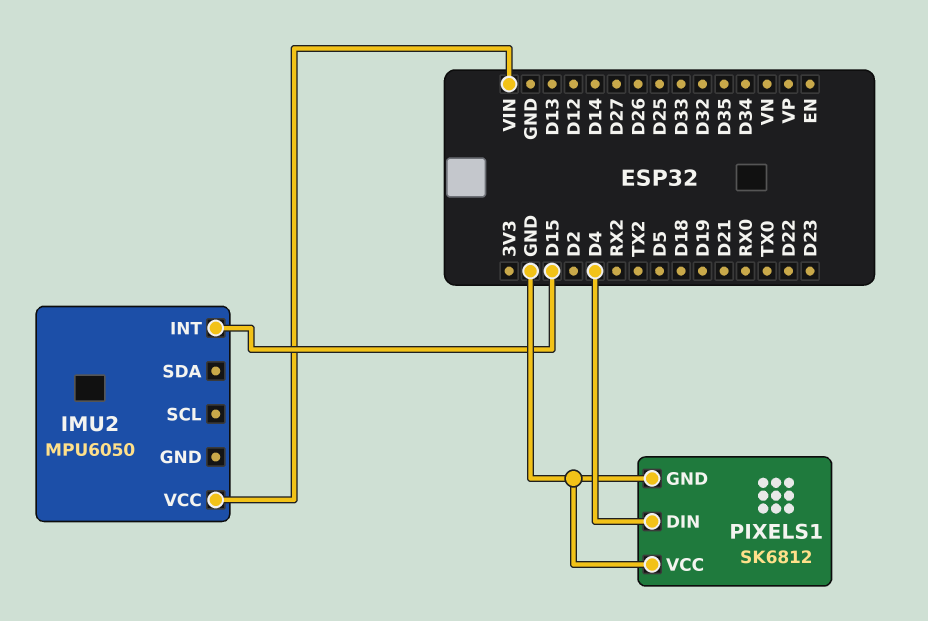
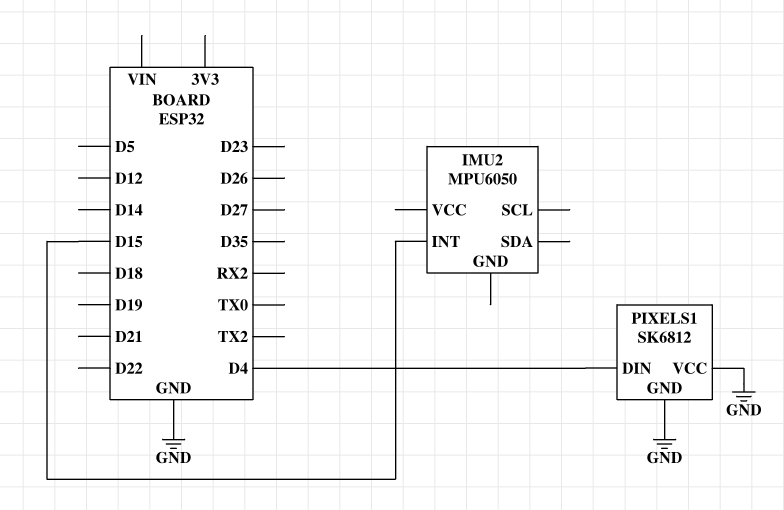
IMU2 pin VCC: VIN -> none

